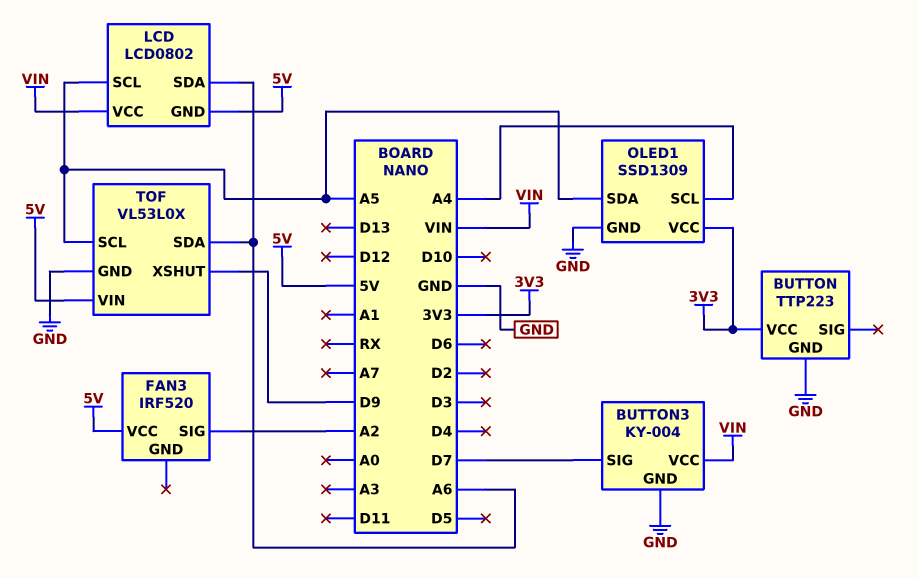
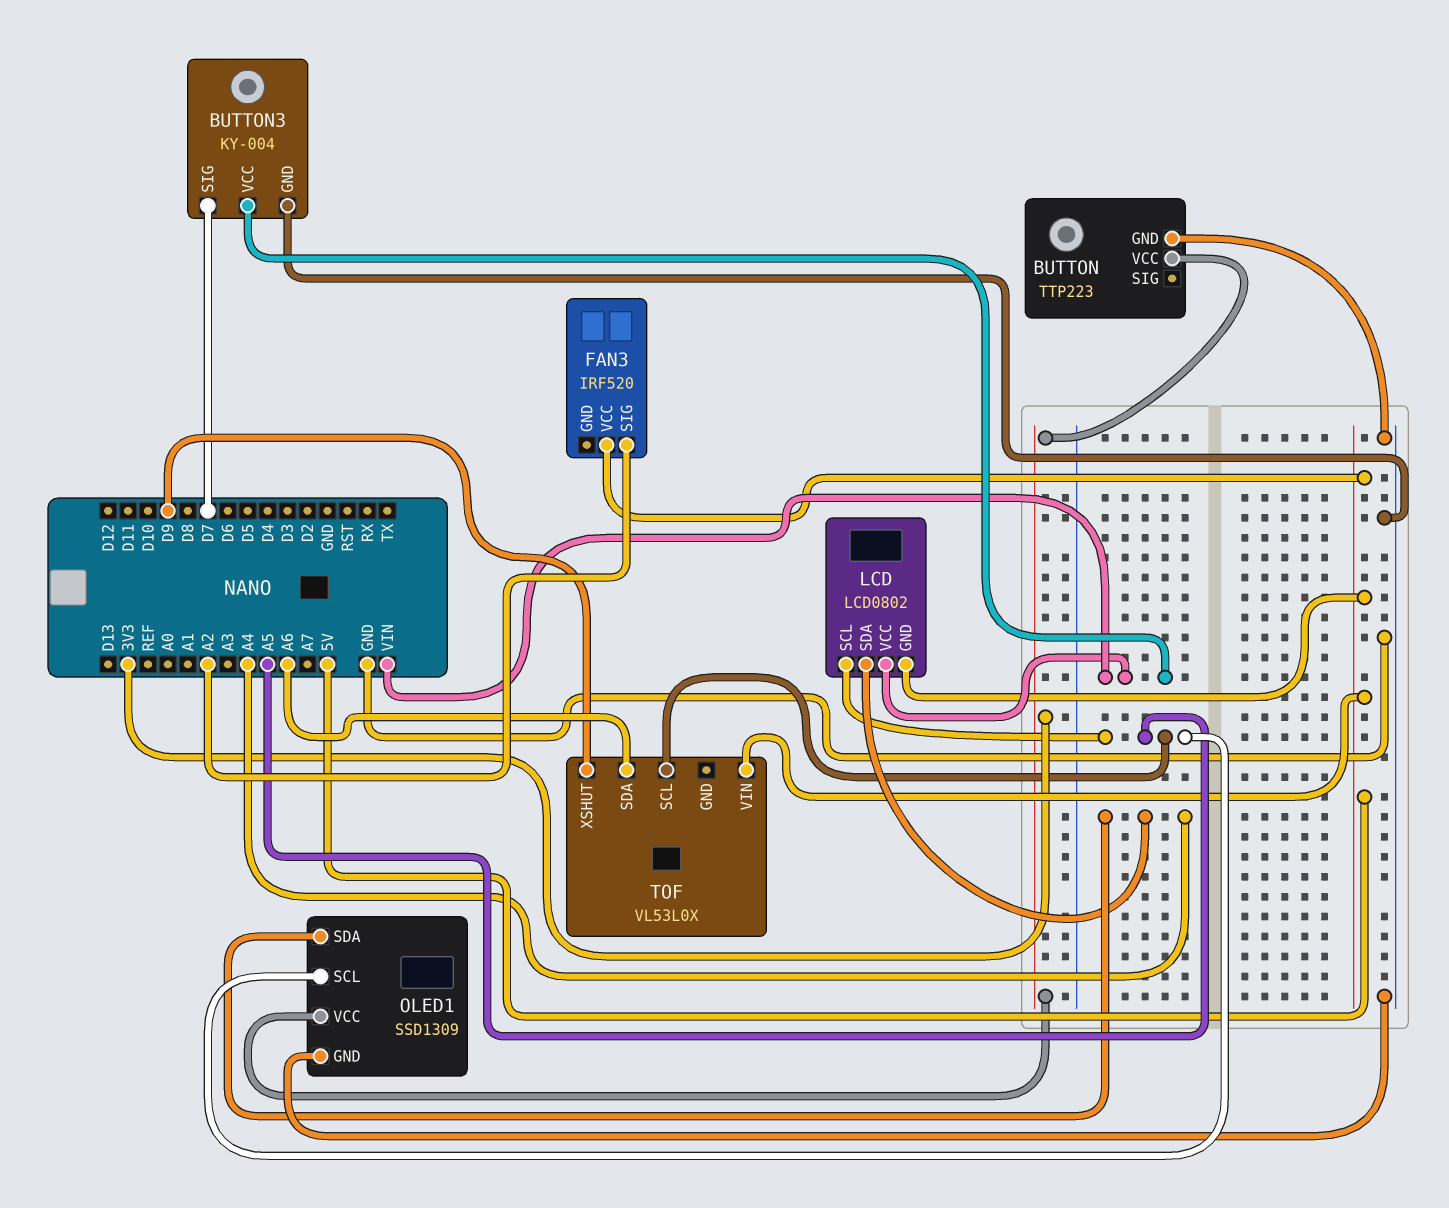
LCD pin SDA: A6 -> A4
OLED1 pin SCL: A4 -> A5
OLED1 pin SDA: A5 -> A4
TOF pin GND: GND -> none

